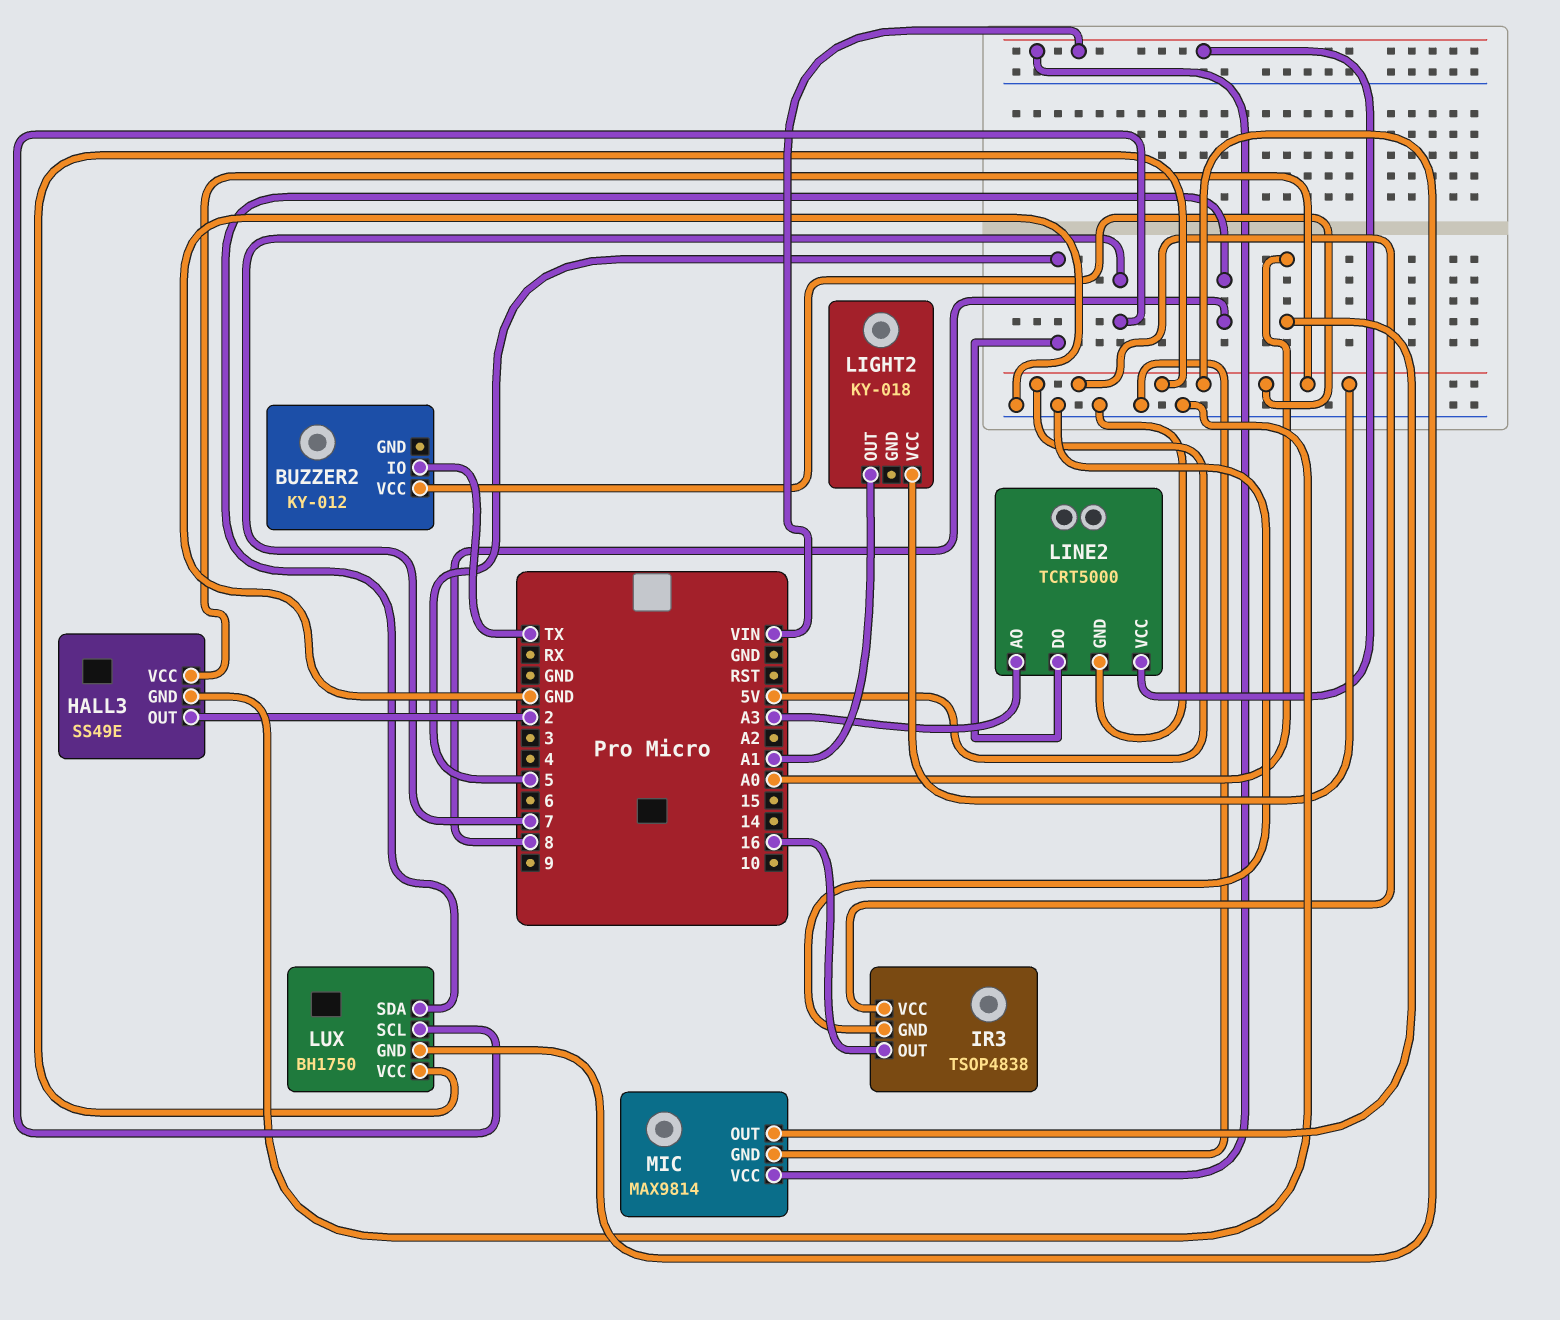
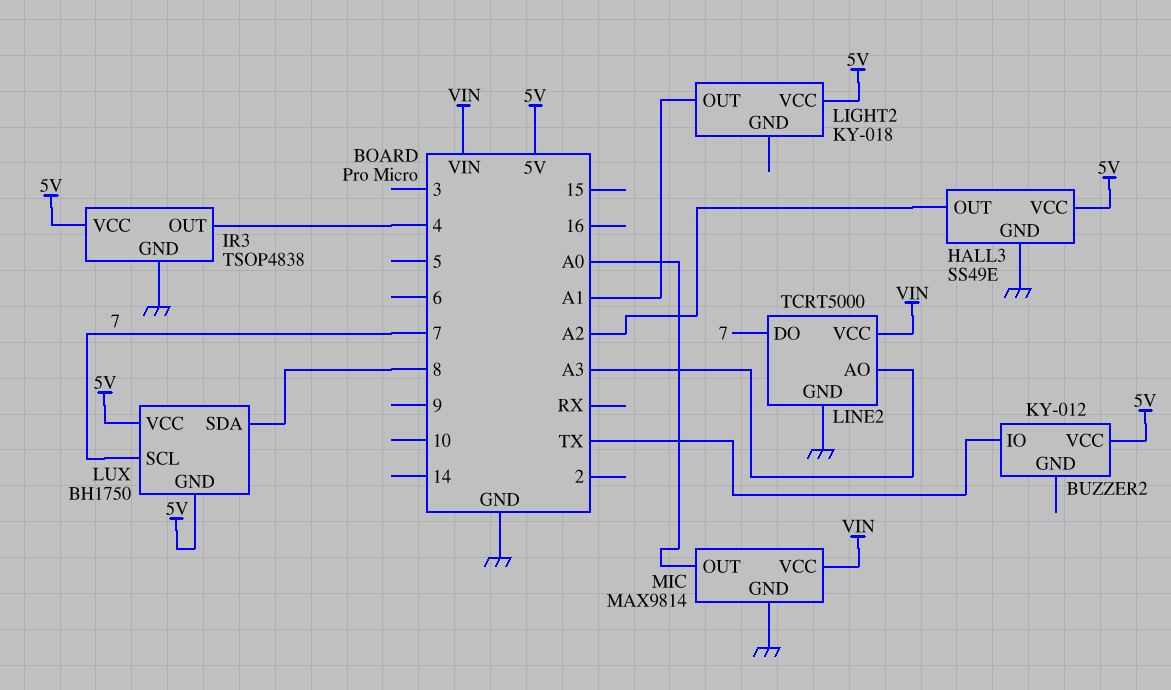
HALL3 pin OUT: 2 -> A2
IR3 pin OUT: 16 -> 4
LINE2 pin DO: 5 -> 7

